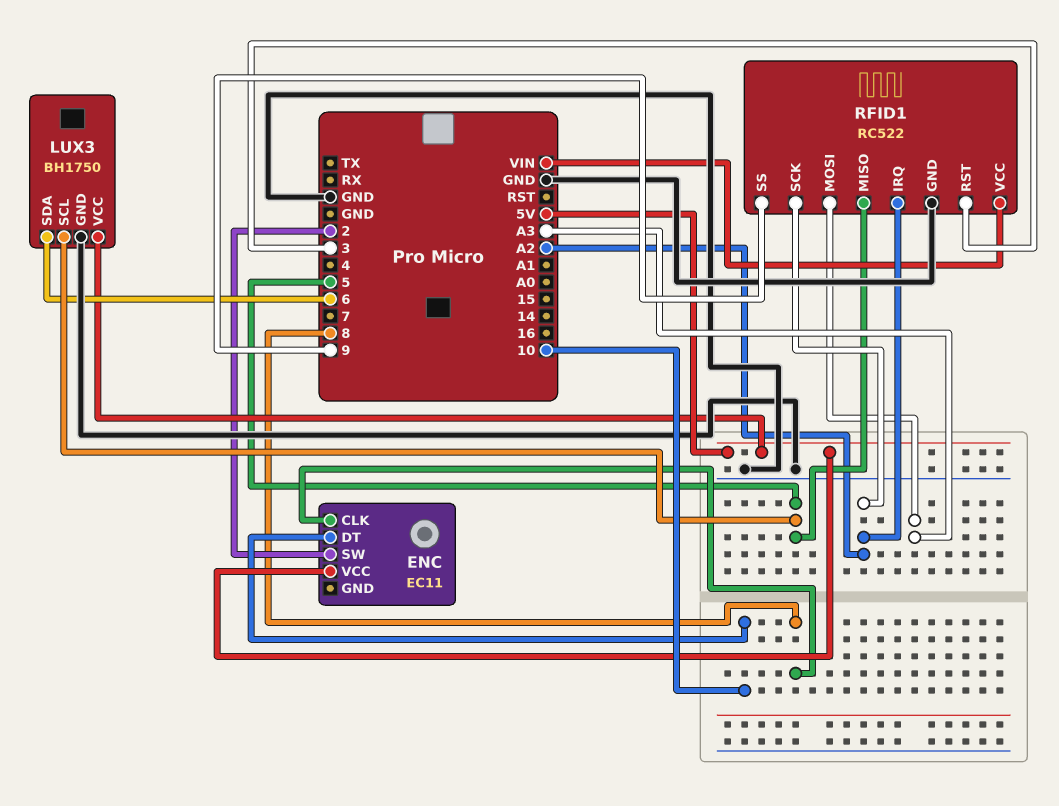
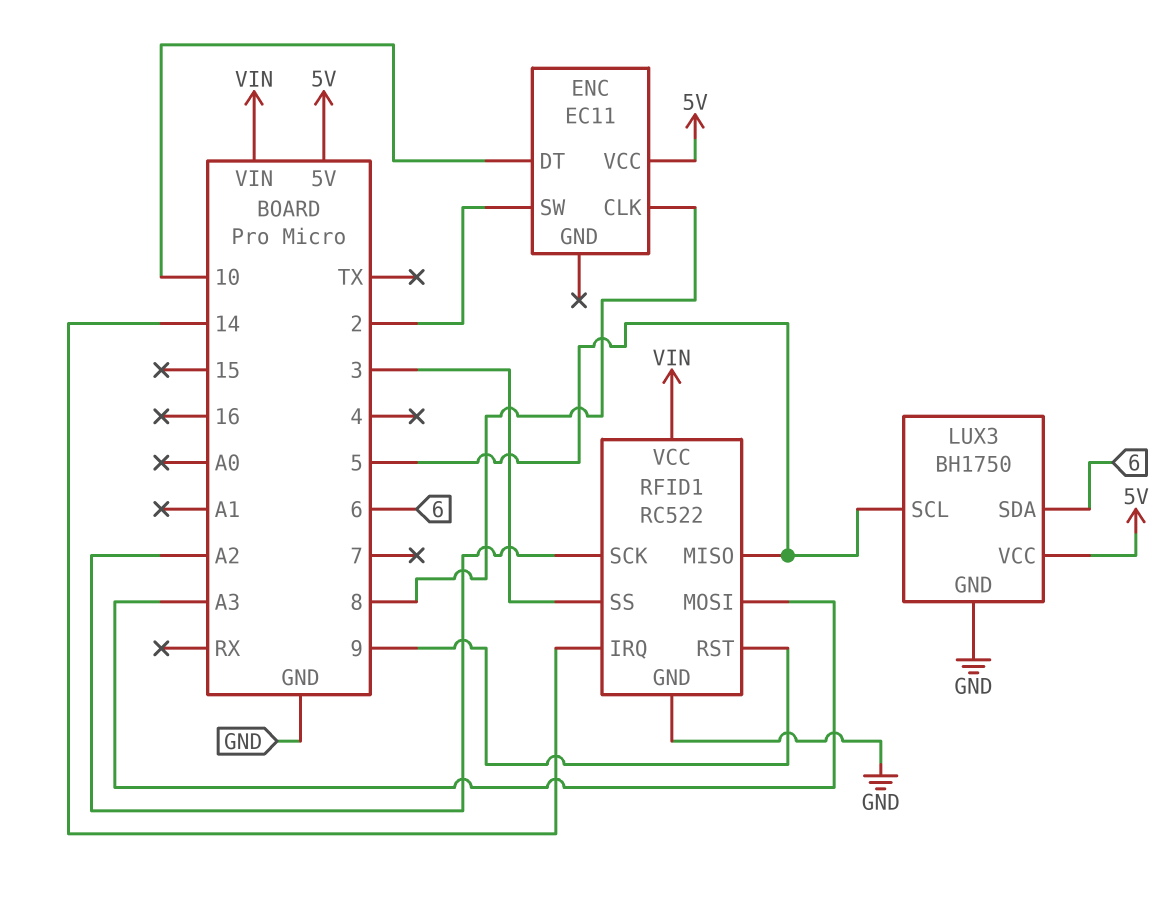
RFID1 pin IRQ: A2 -> 14
RFID1 pin RST: 3 -> 9
RFID1 pin SS: 9 -> 3

